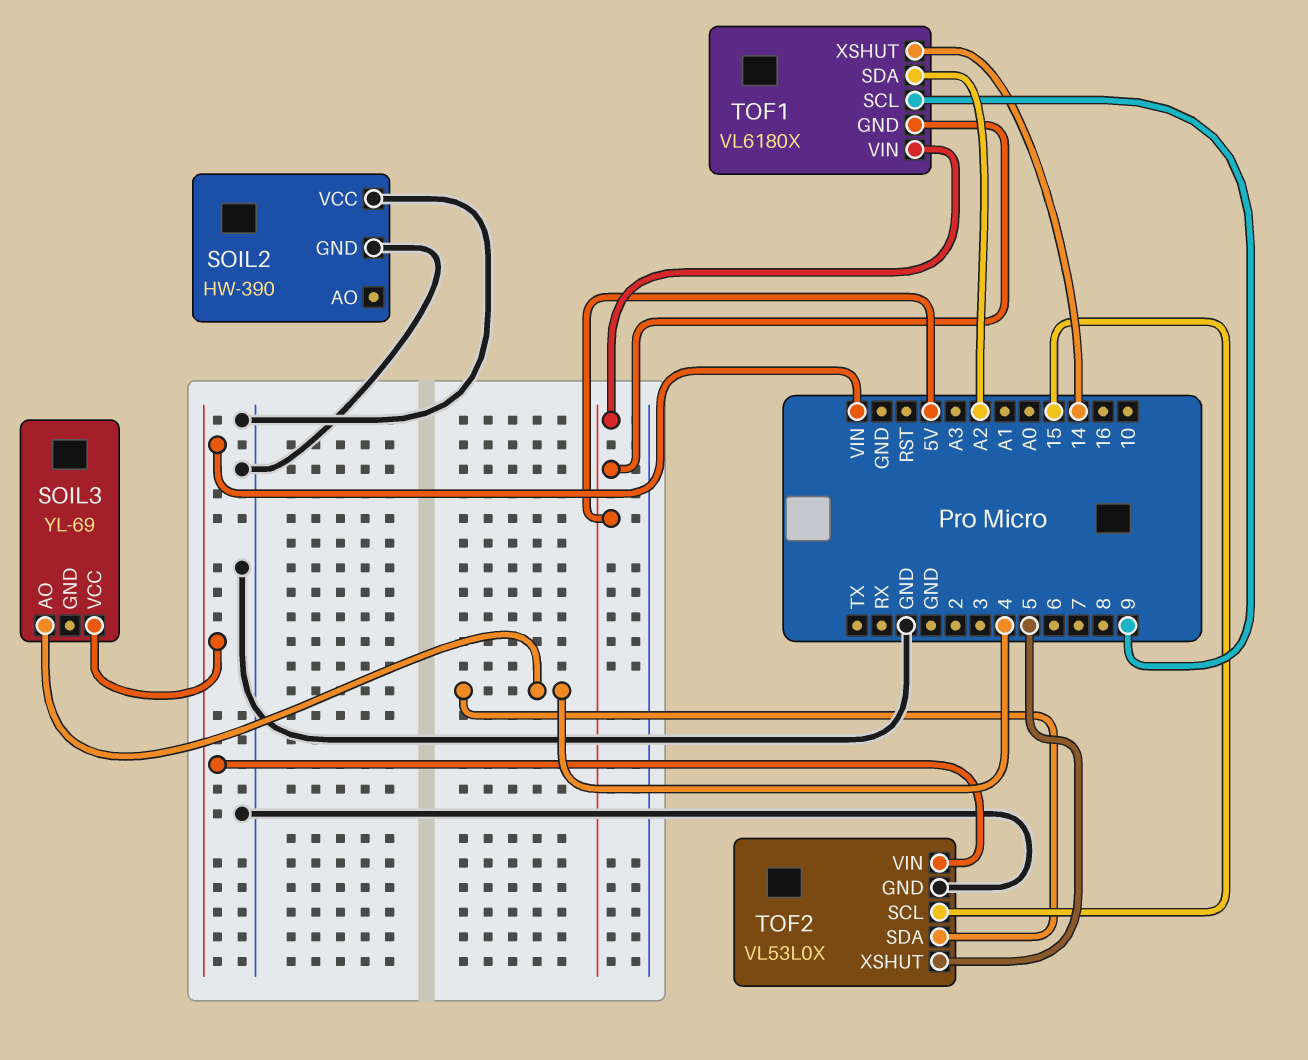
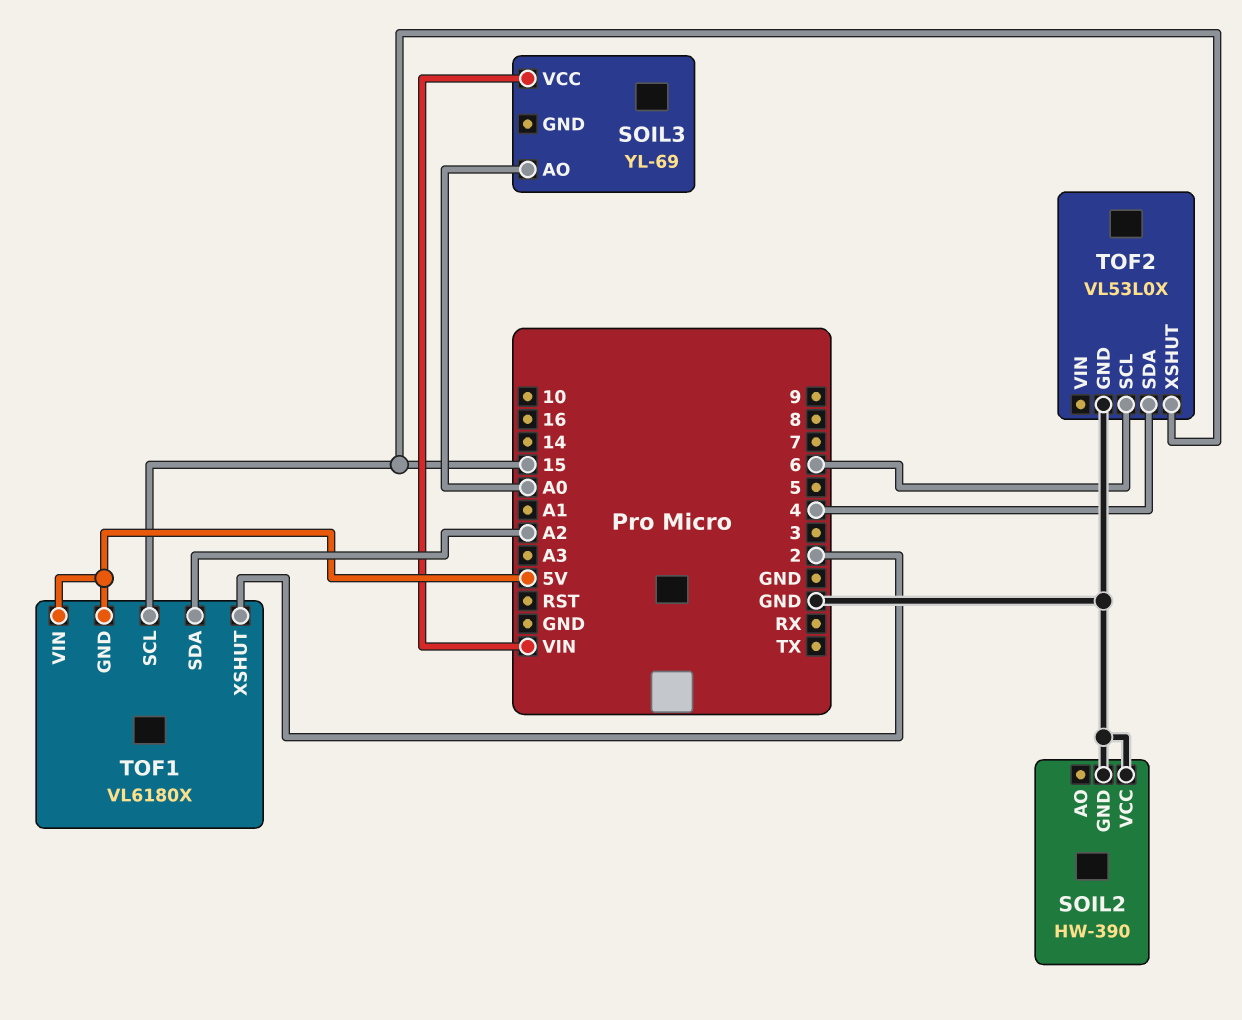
SOIL3 pin AO: 4 -> A0
TOF1 pin SCL: 9 -> 15
TOF1 pin XSHUT: 14 -> 2
TOF2 pin SCL: 15 -> 6
TOF2 pin VIN: VIN -> none
TOF2 pin XSHUT: 5 -> 15

